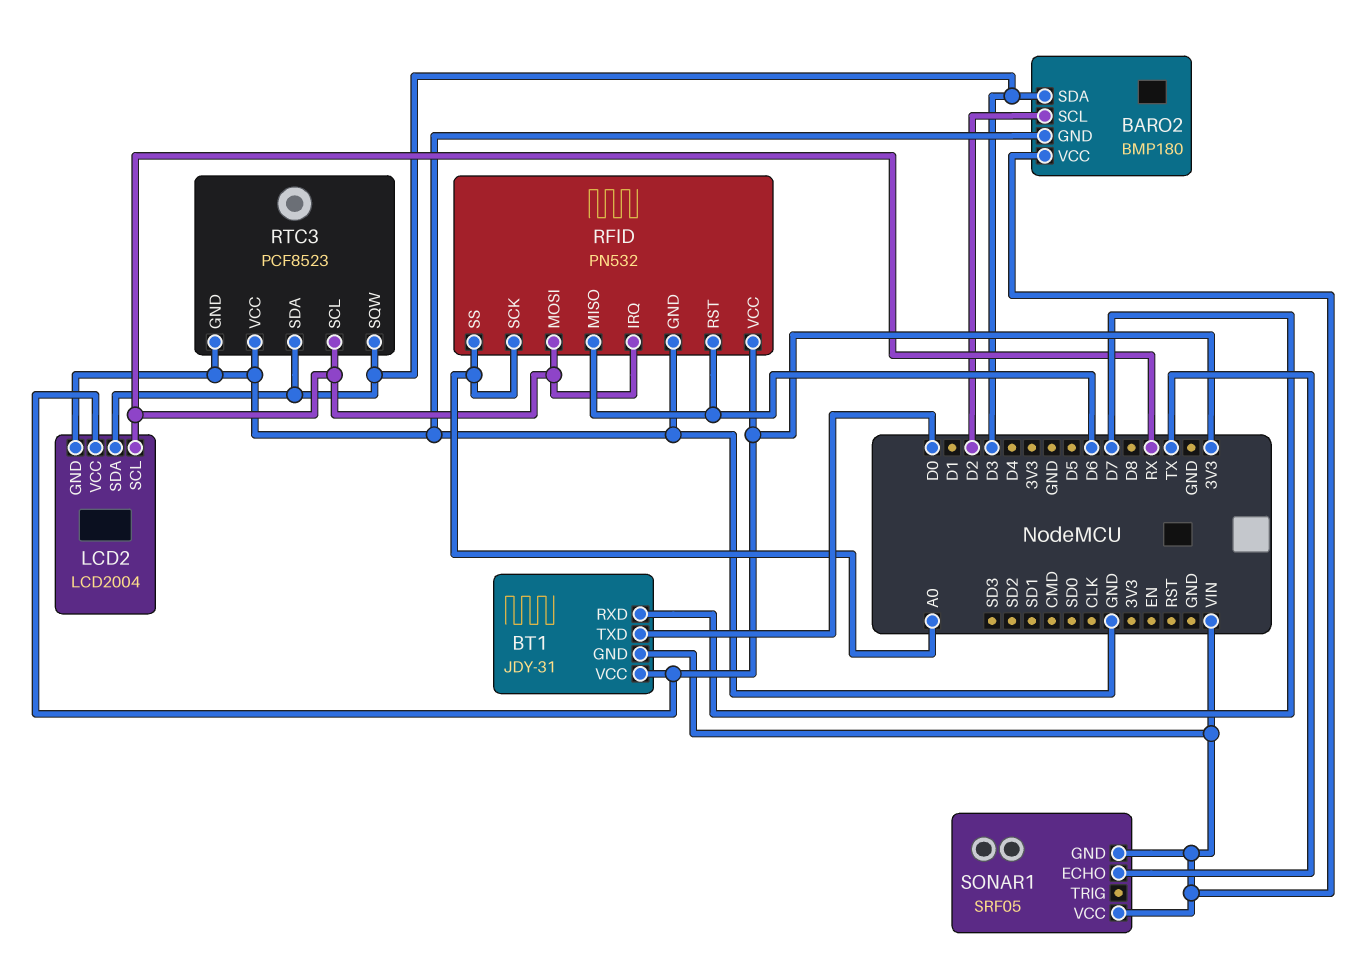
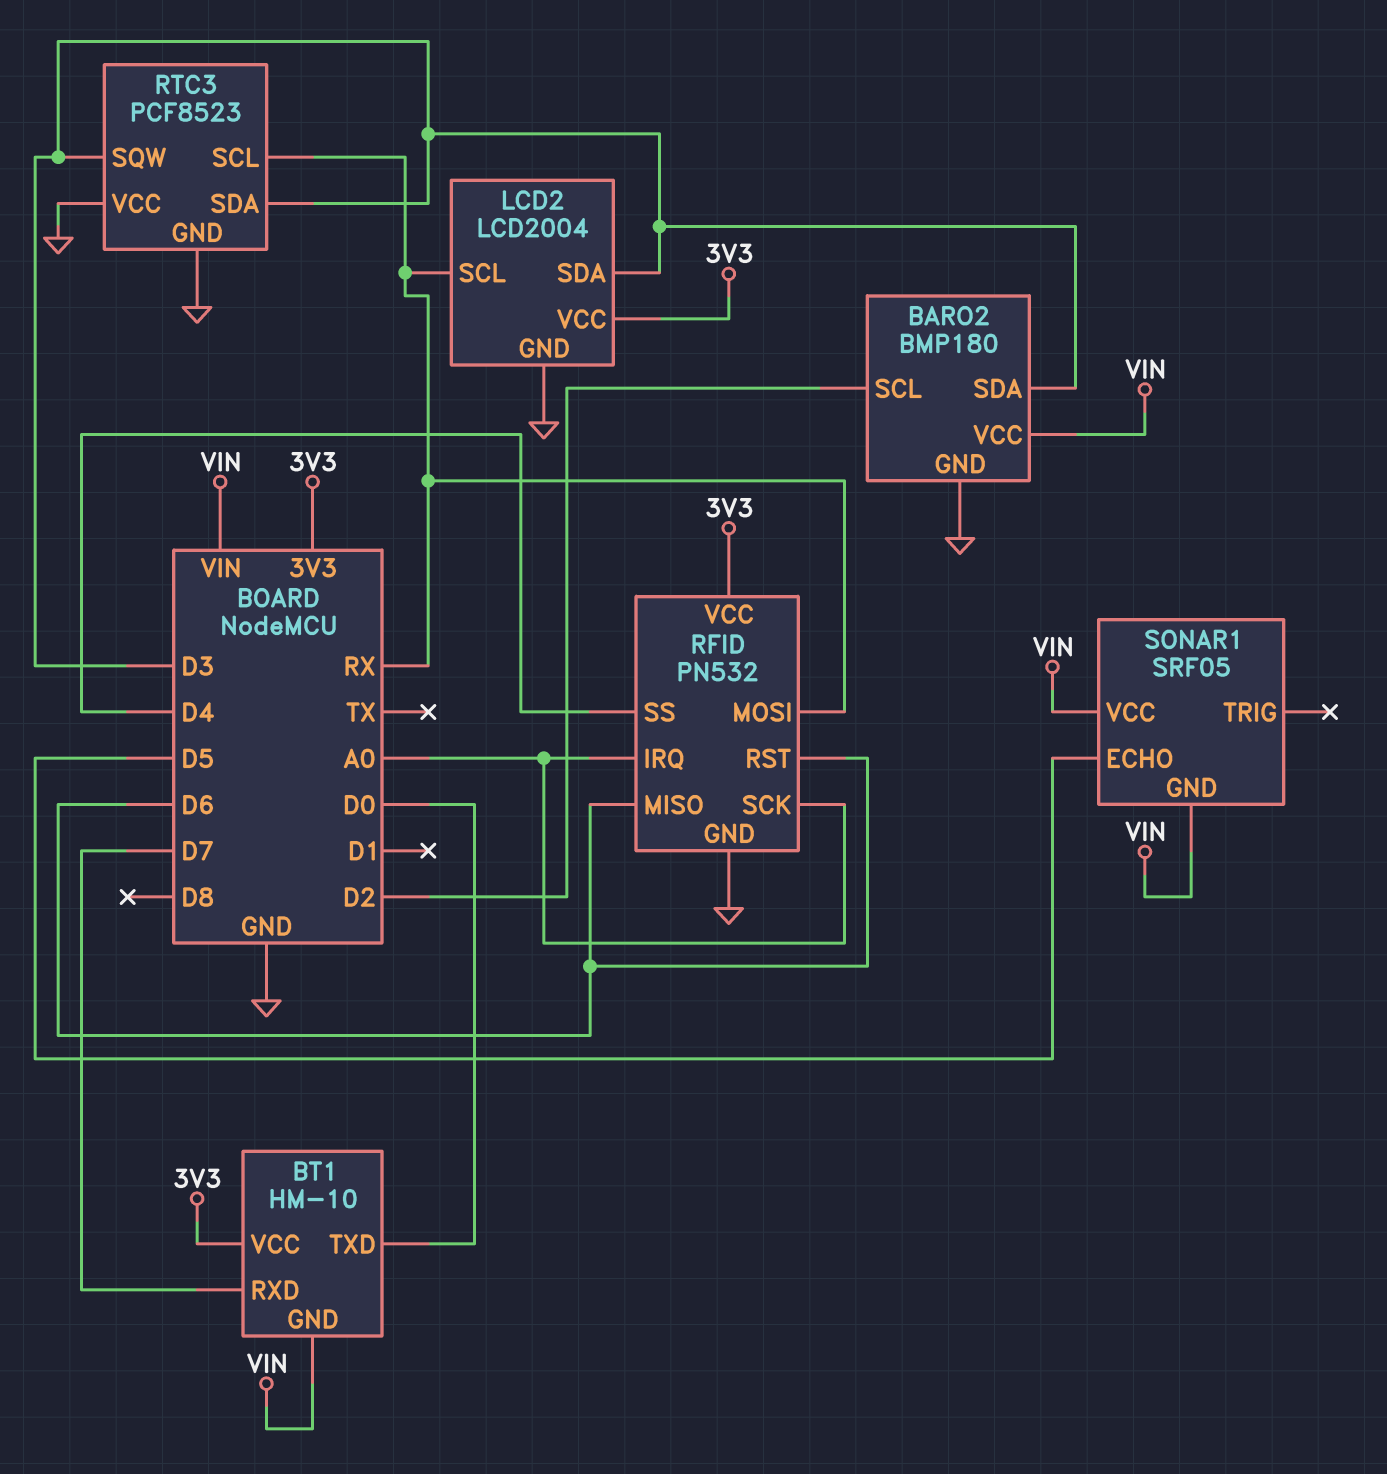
BT1: JDY-31 -> HM-10
RFID pin IRQ: RX -> A0
RFID pin SS: A0 -> D4
SONAR1 pin ECHO: TX -> D5

